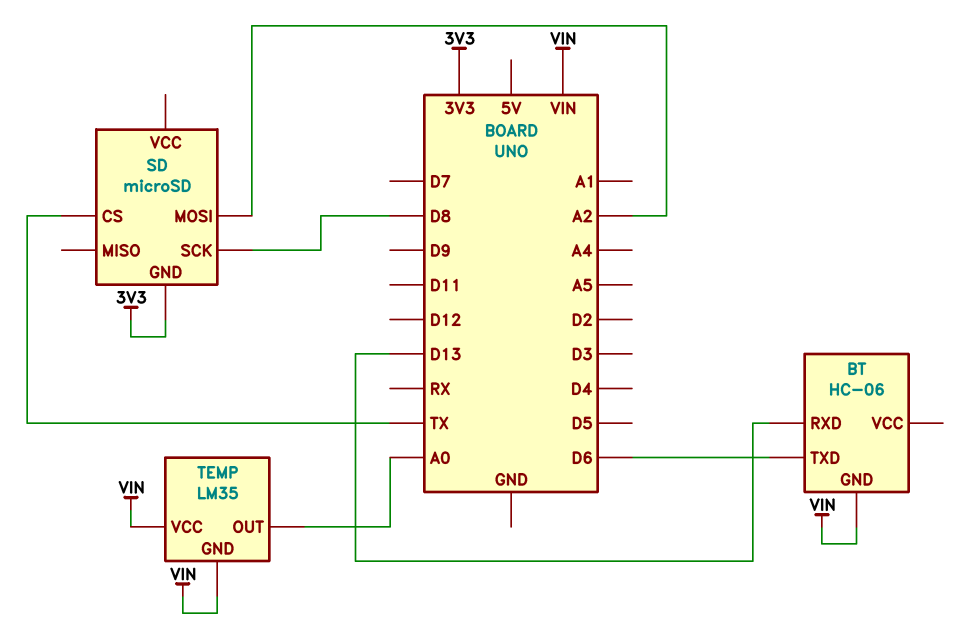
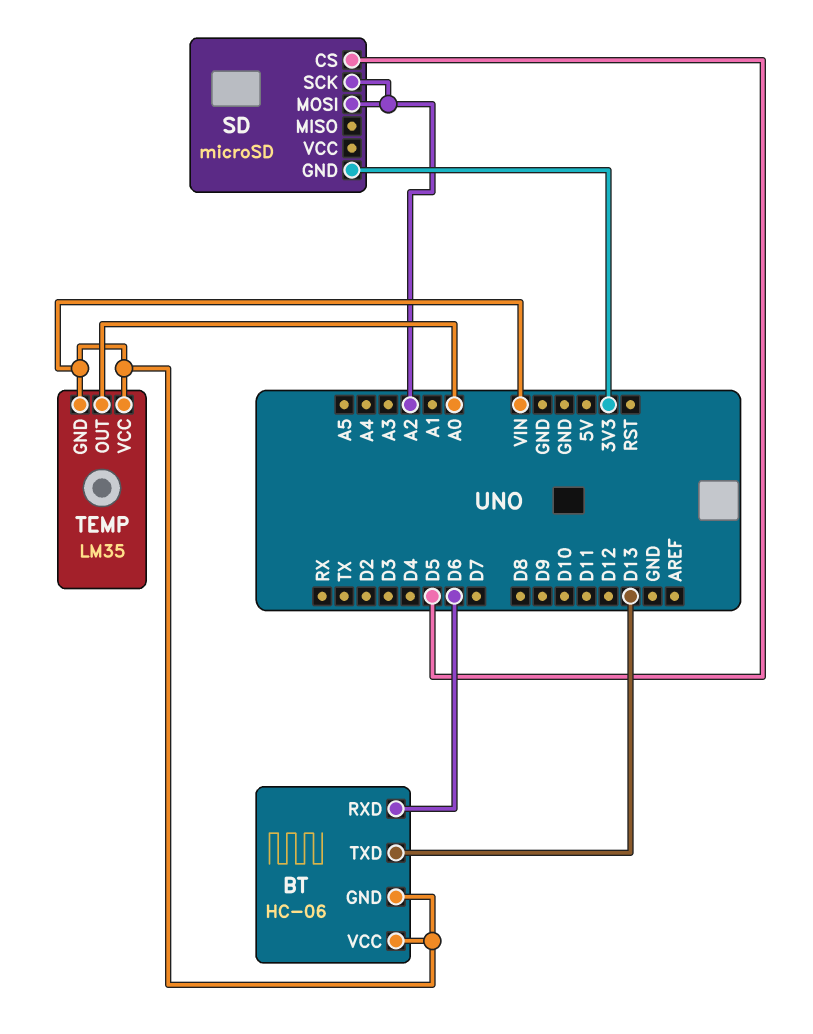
BT pin RXD: D13 -> D6
BT pin TXD: D6 -> D13
BT pin VCC: none -> VIN
SD pin CS: TX -> D5
SD pin SCK: D8 -> A2

